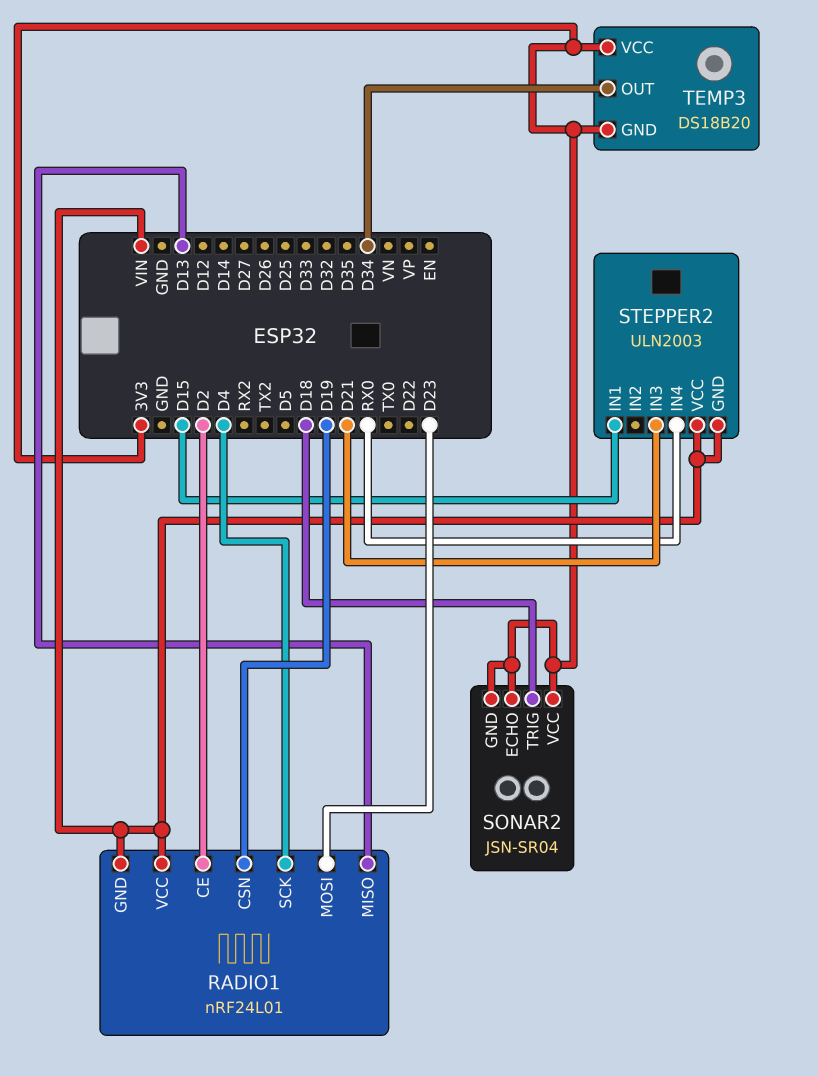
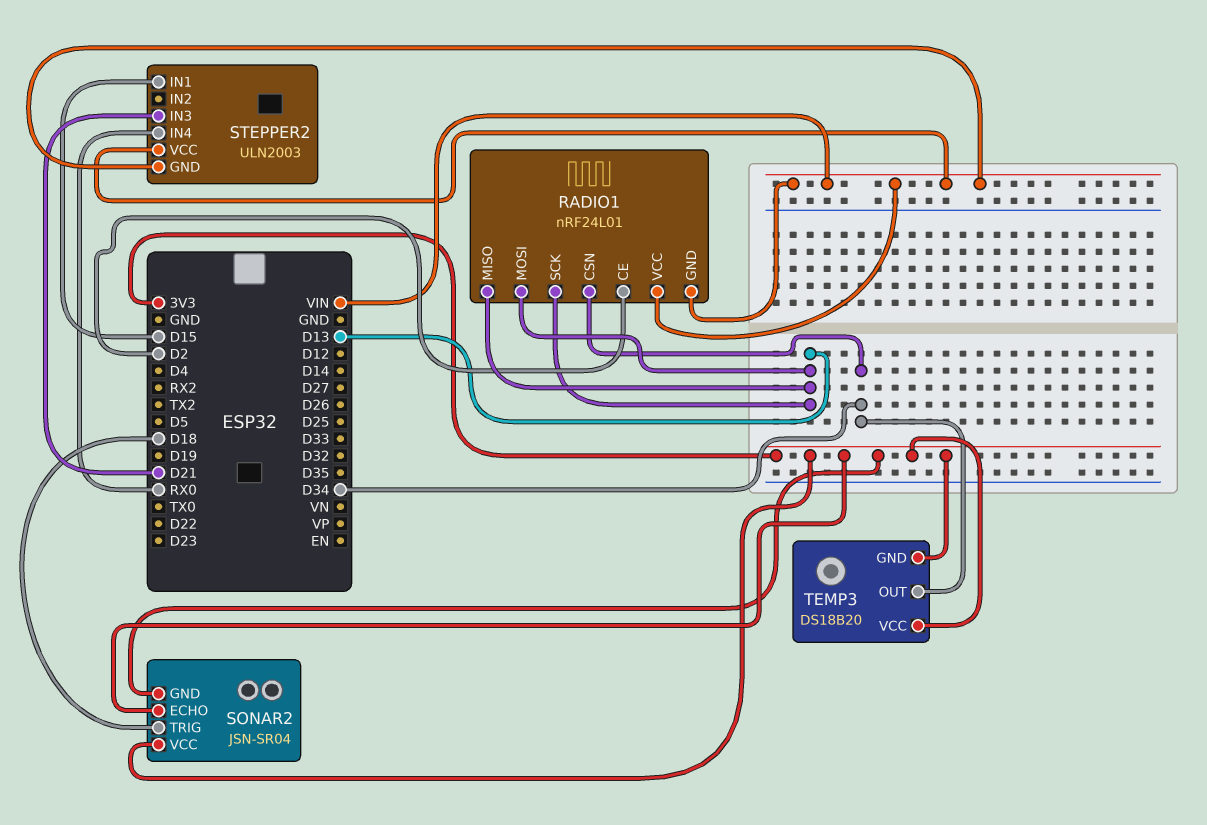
RADIO1 pin CSN: D19 -> D34
RADIO1 pin MOSI: D23 -> D13
RADIO1 pin SCK: D4 -> D13

